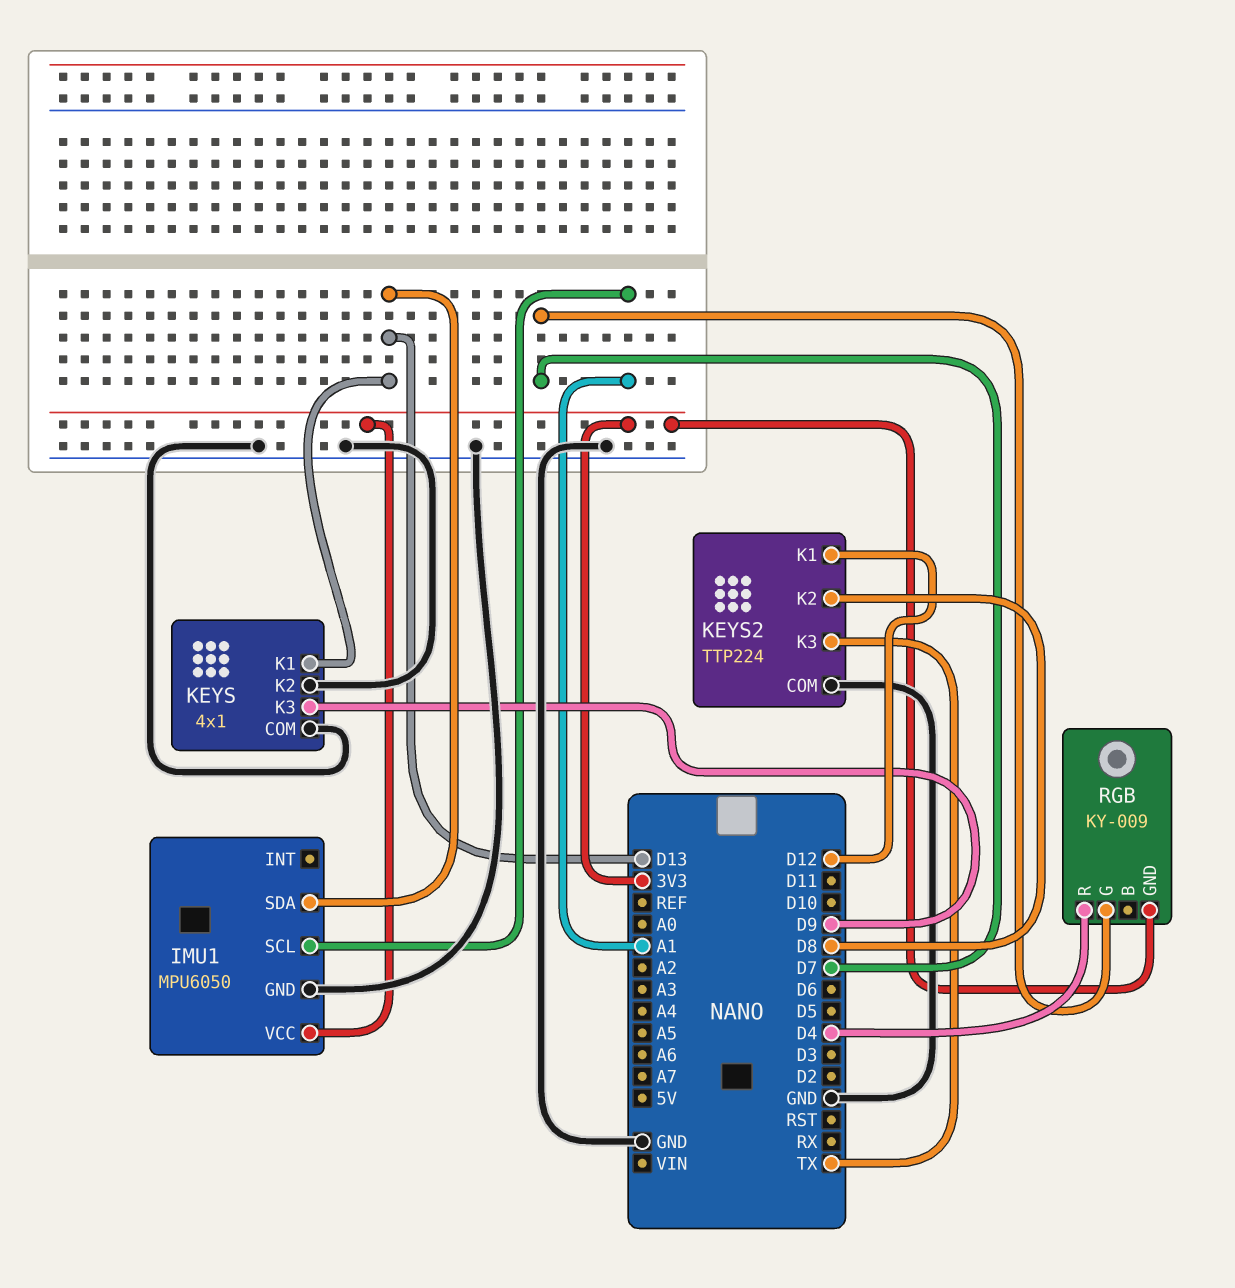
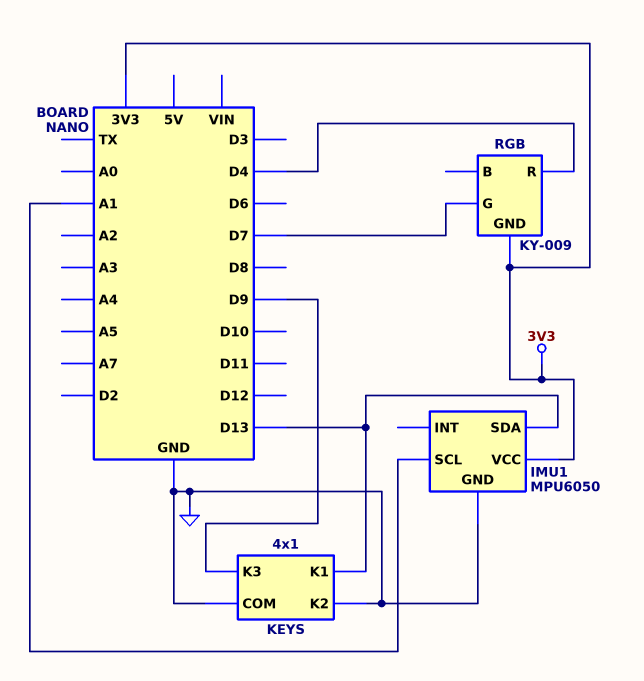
KEYS2: TTP224 -> none
KEYS2 pin COM: GND -> none
KEYS2 pin K1: D12 -> none
KEYS2 pin K2: D8 -> none
KEYS2 pin K3: TX -> none

